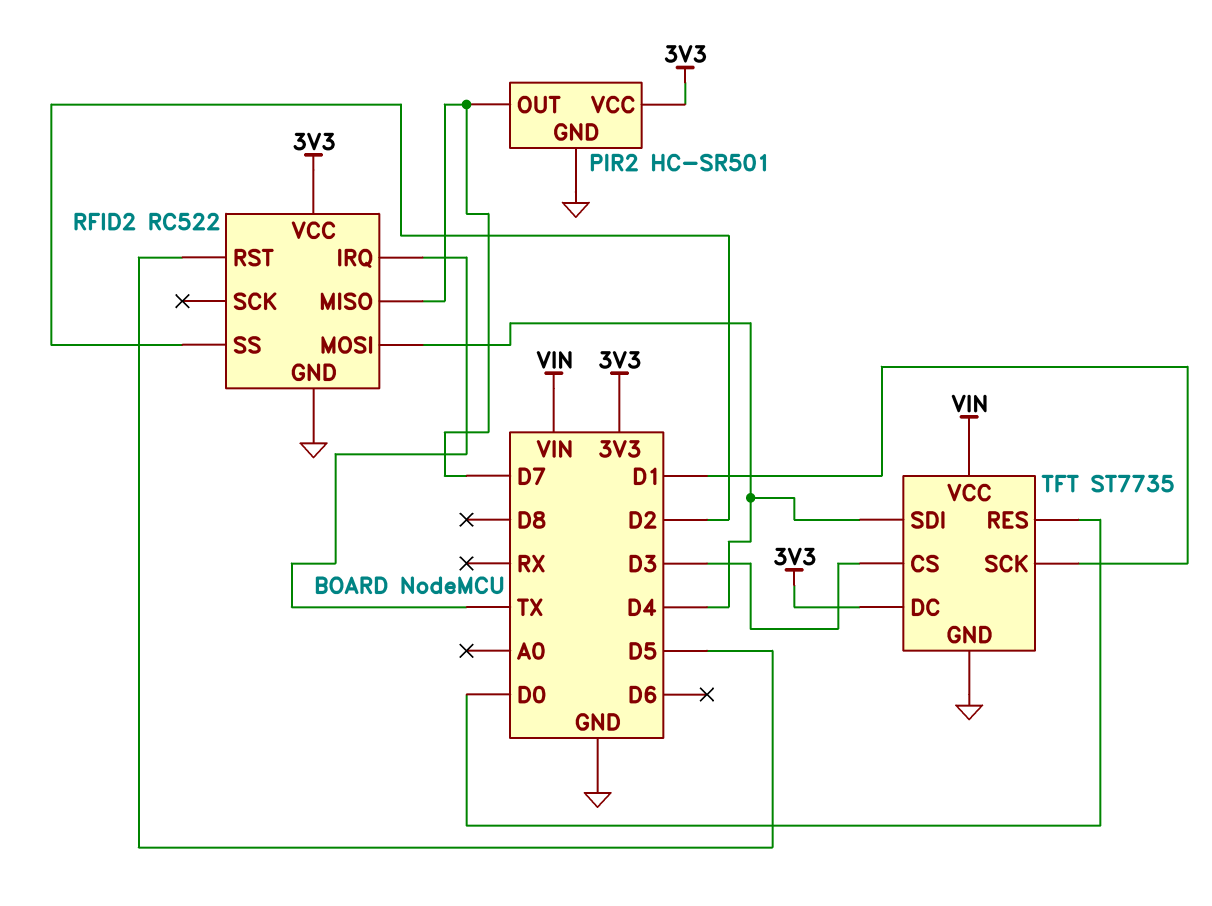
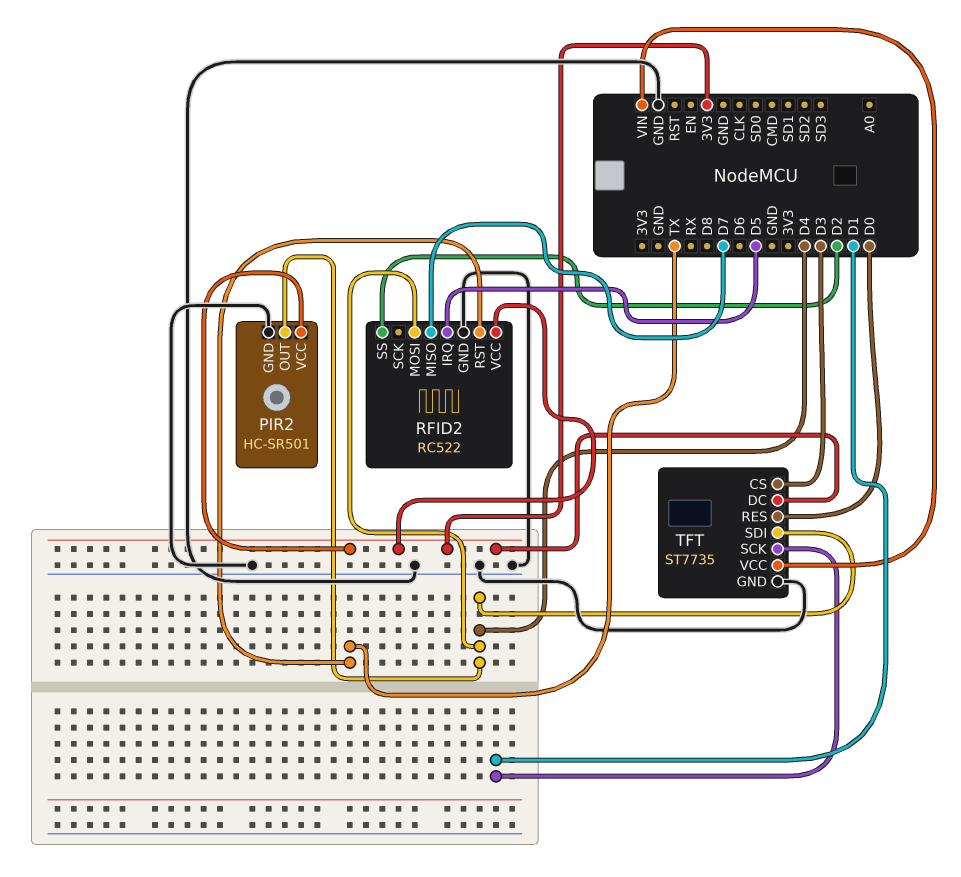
PIR2 pin OUT: D7 -> D4
RFID2 pin IRQ: TX -> D5
RFID2 pin RST: D5 -> TX

